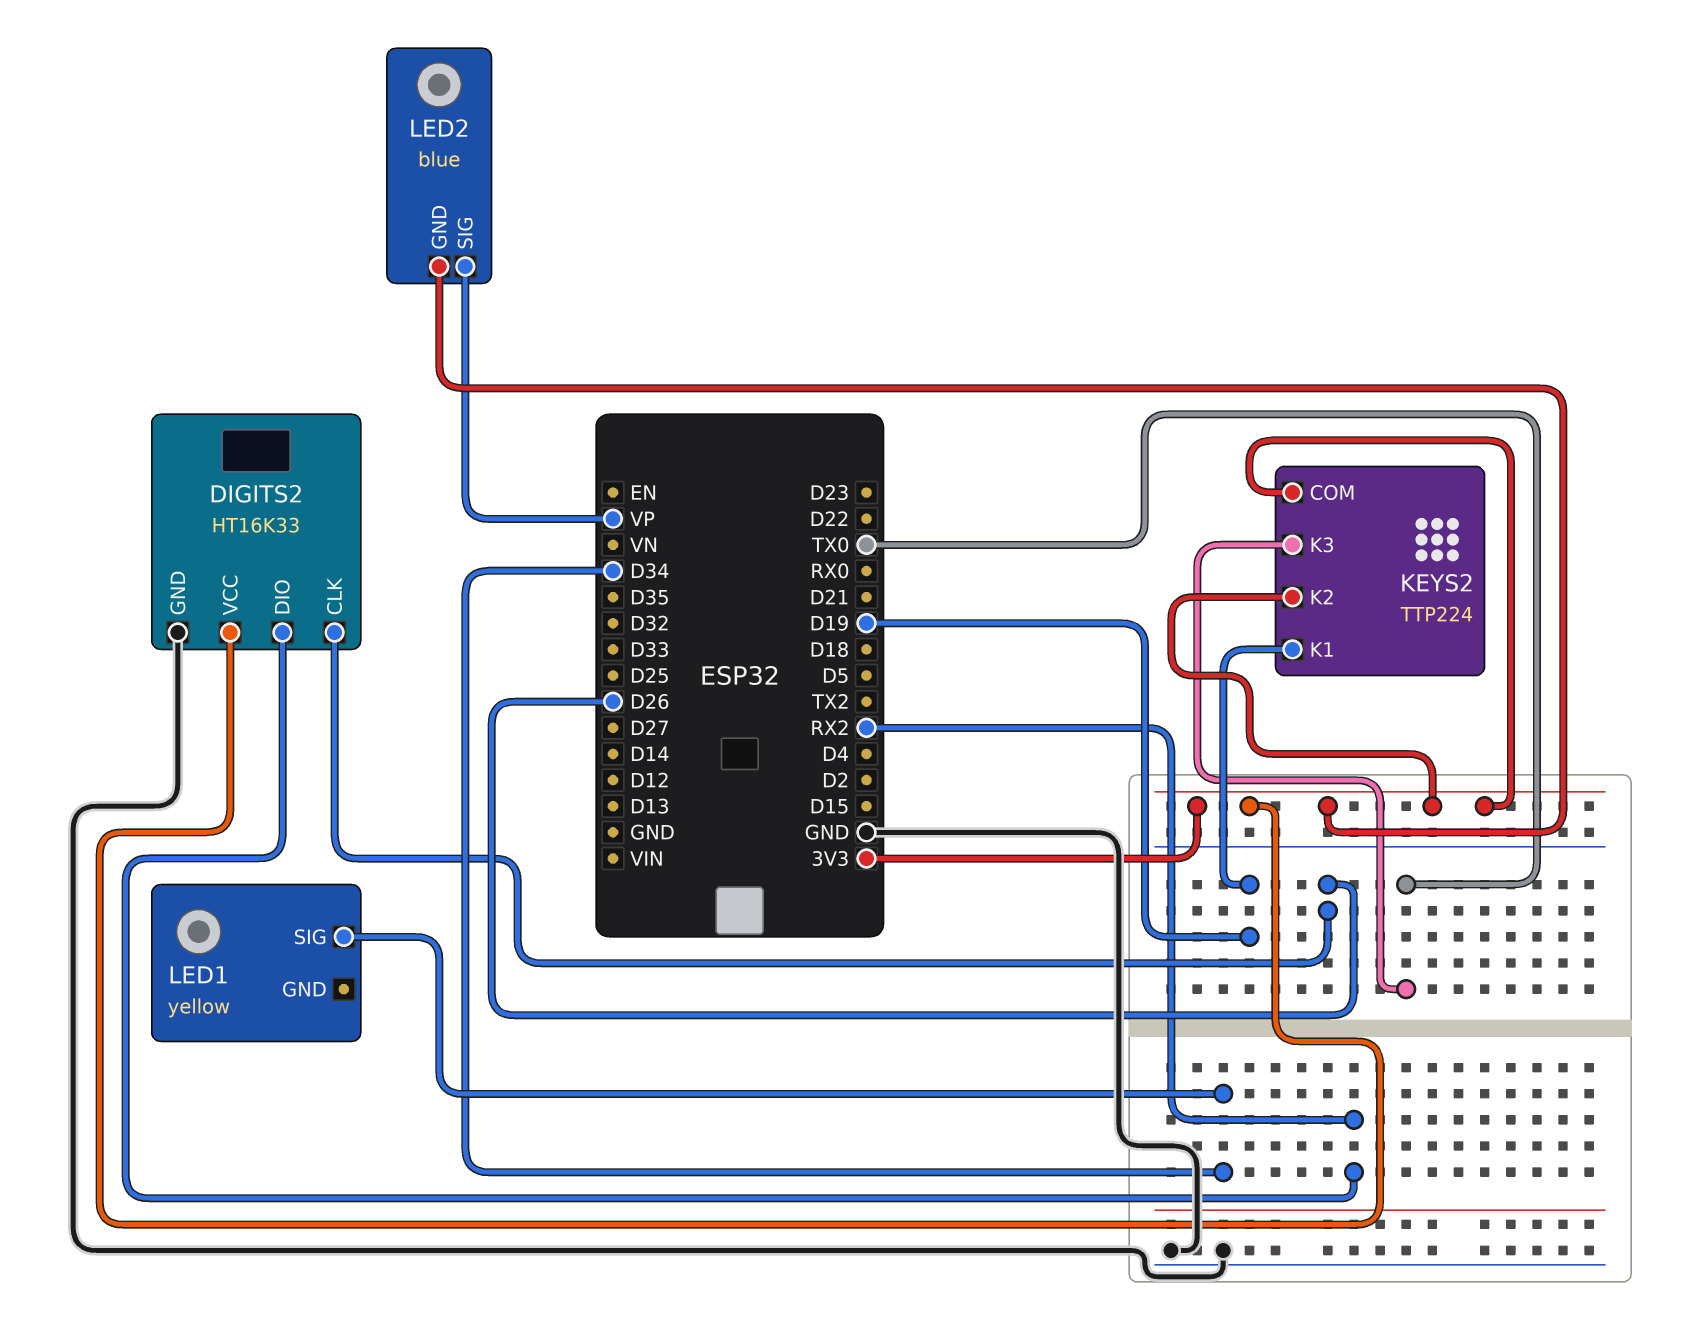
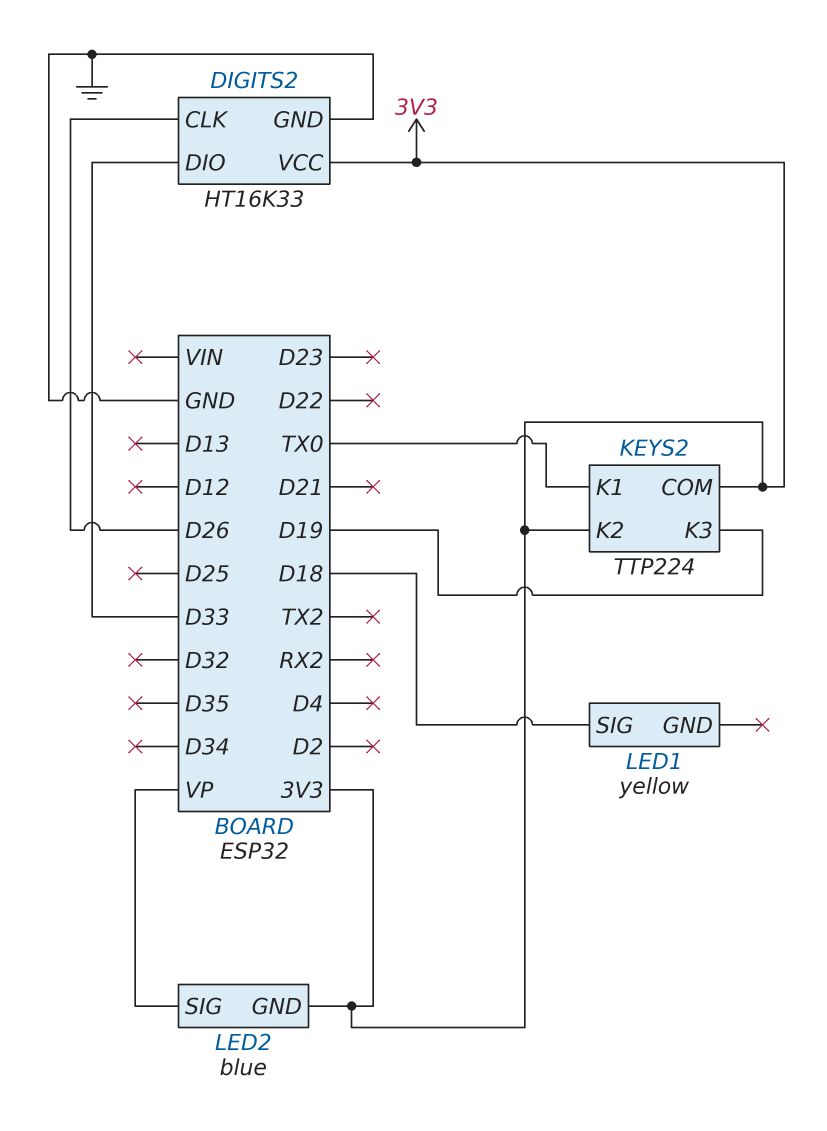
DIGITS2 pin DIO: RX2 -> D33
KEYS2 pin K1: D19 -> TX0
KEYS2 pin K3: TX0 -> D19
LED1 pin SIG: D34 -> D18

